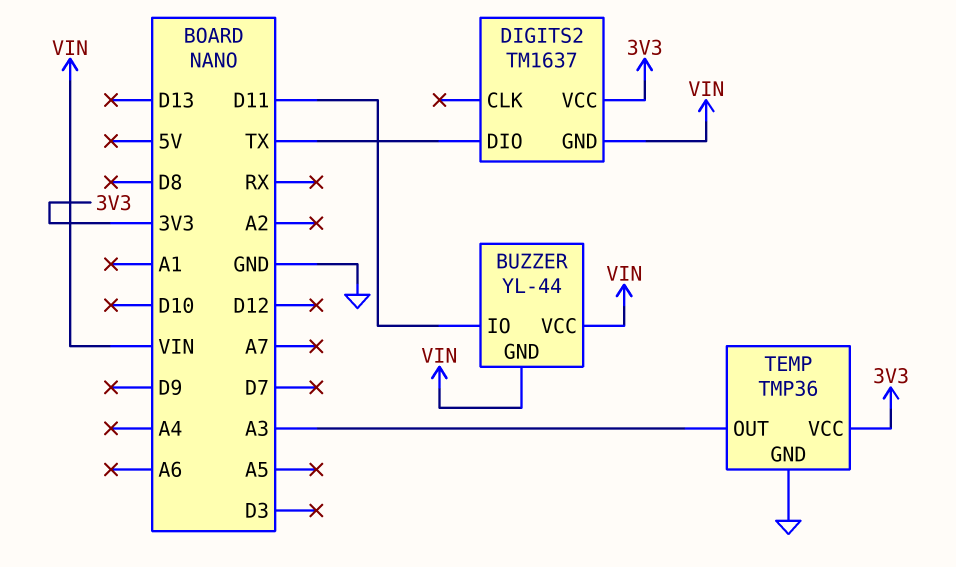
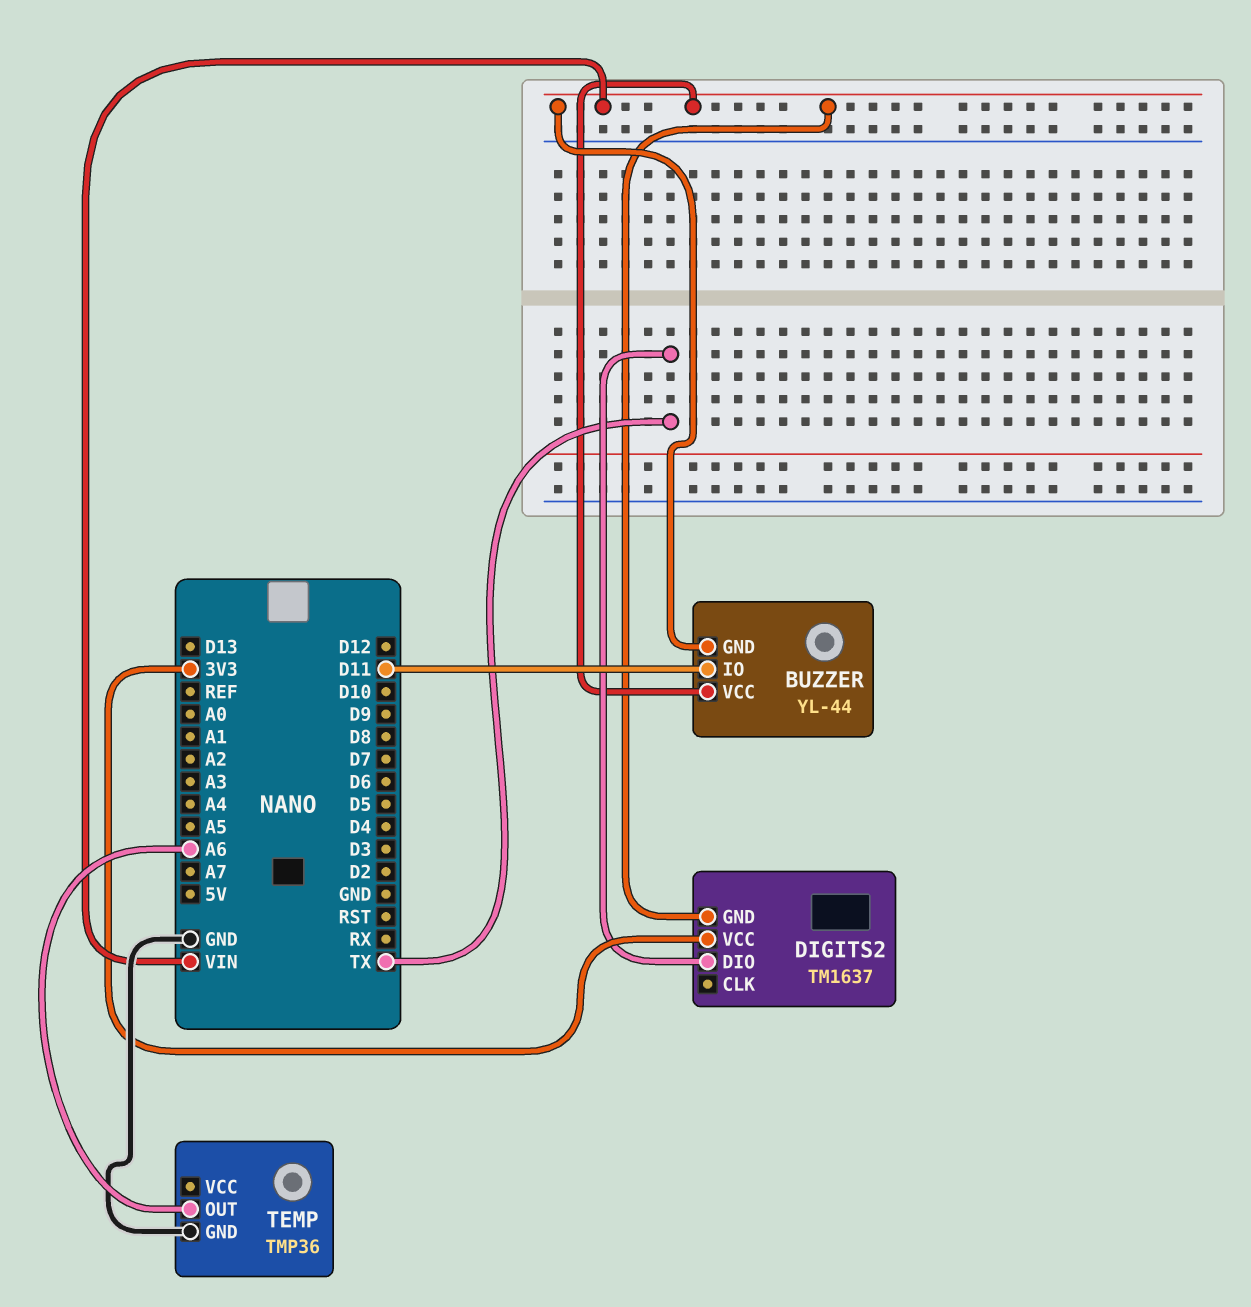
TEMP pin OUT: A3 -> A6
TEMP pin VCC: 3V3 -> none

